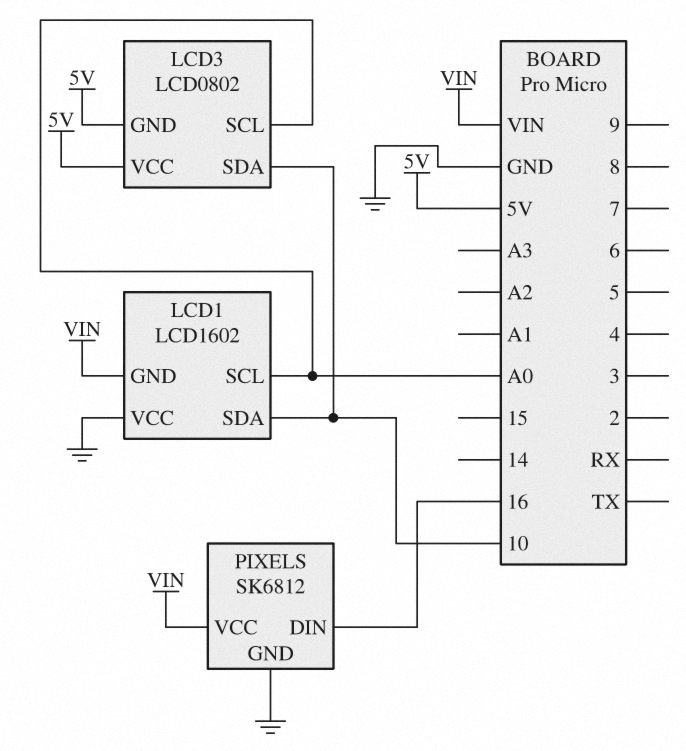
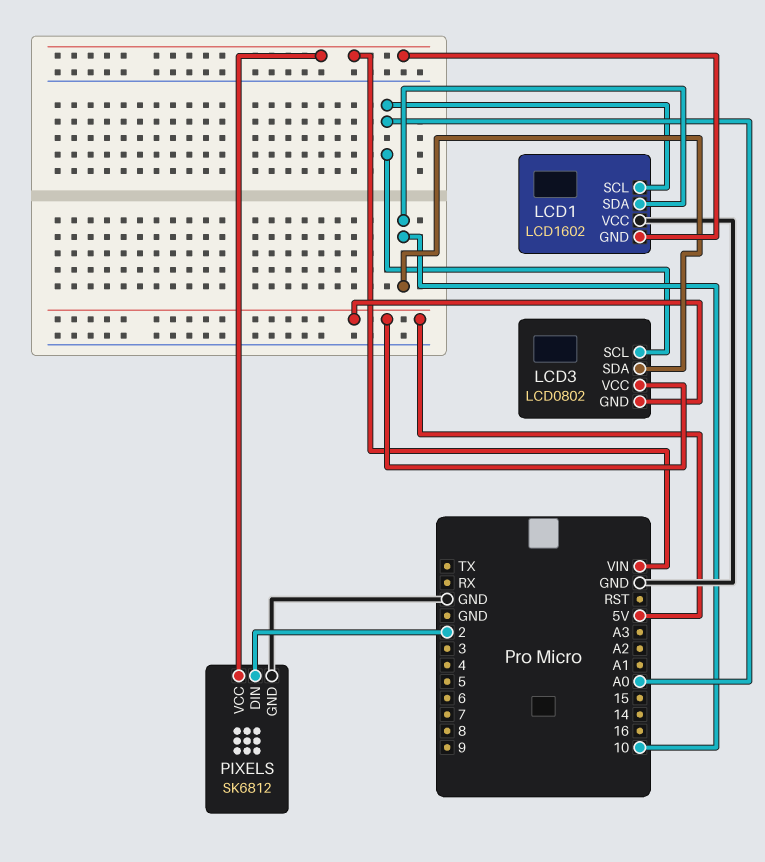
PIXELS pin DIN: 16 -> 2

